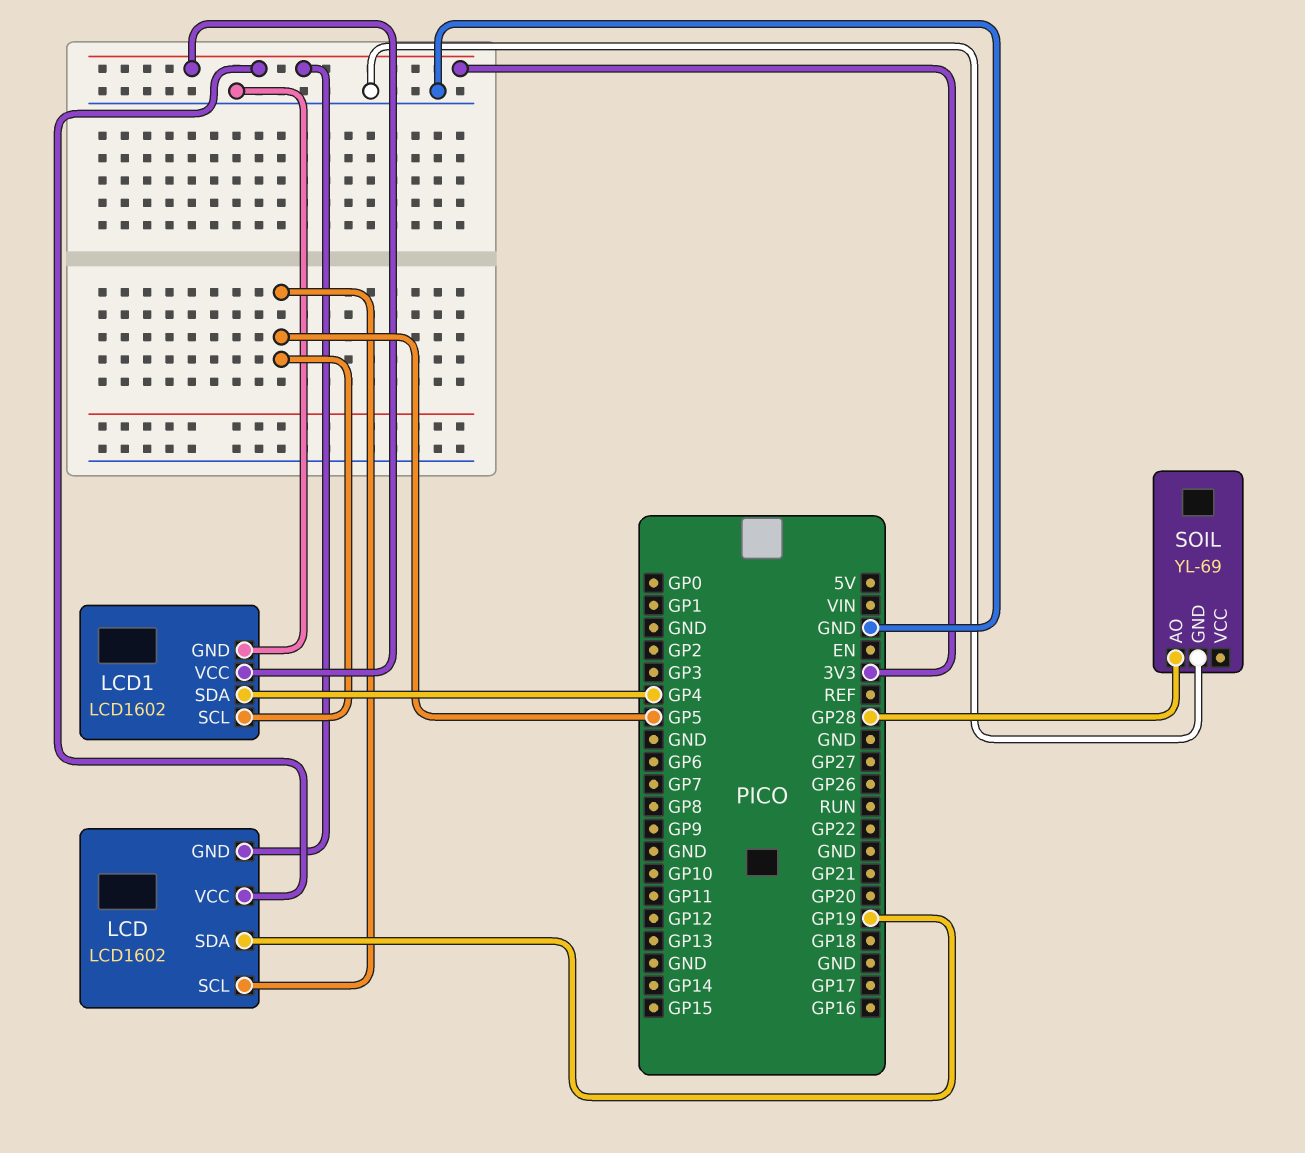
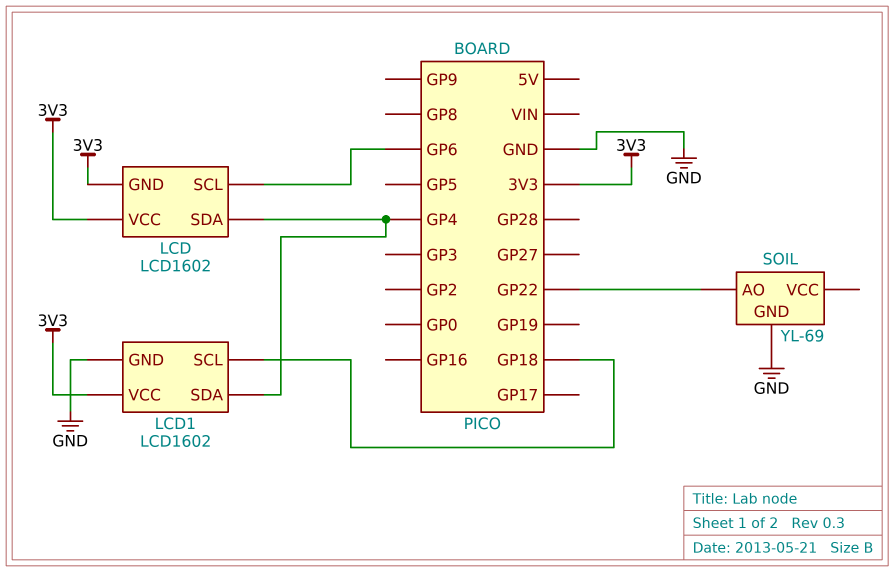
LCD pin SCL: GP5 -> GP6
LCD pin SDA: GP19 -> GP4
LCD1 pin SCL: GP5 -> GP18
SOIL pin AO: GP28 -> GP22

